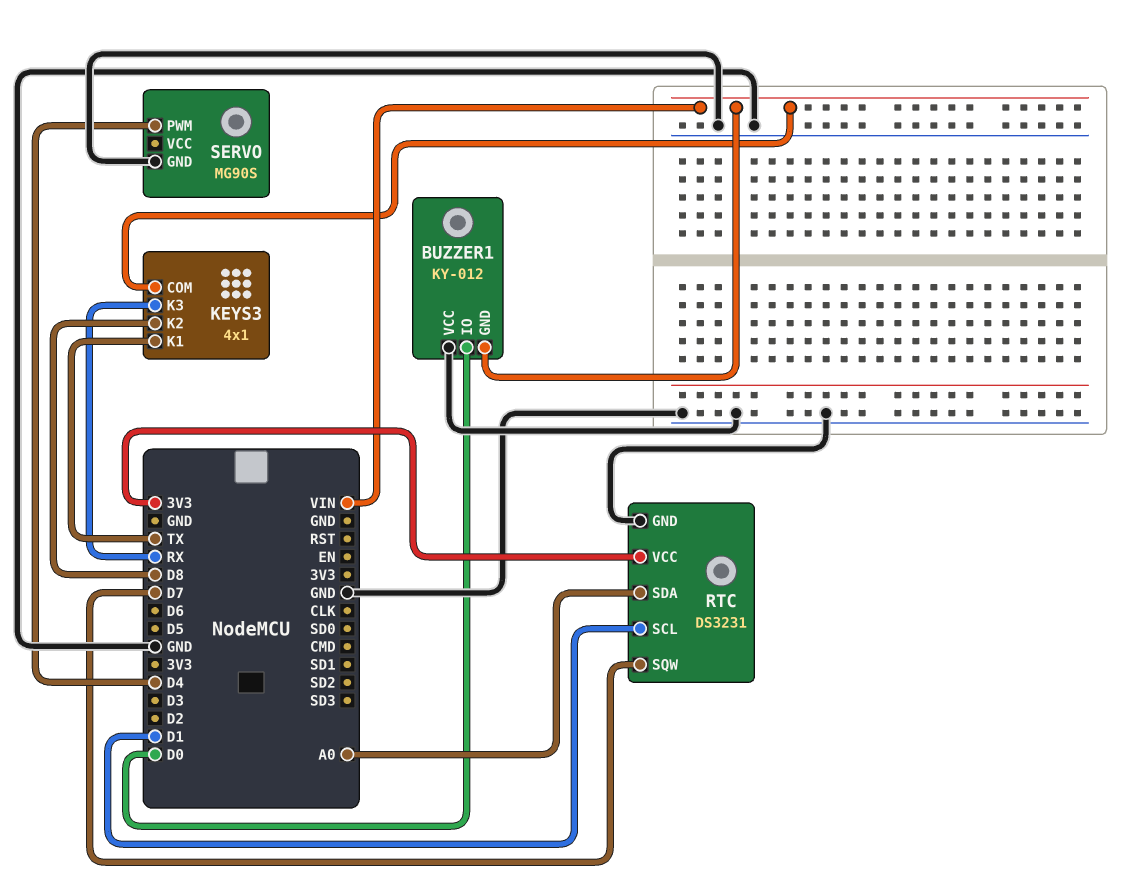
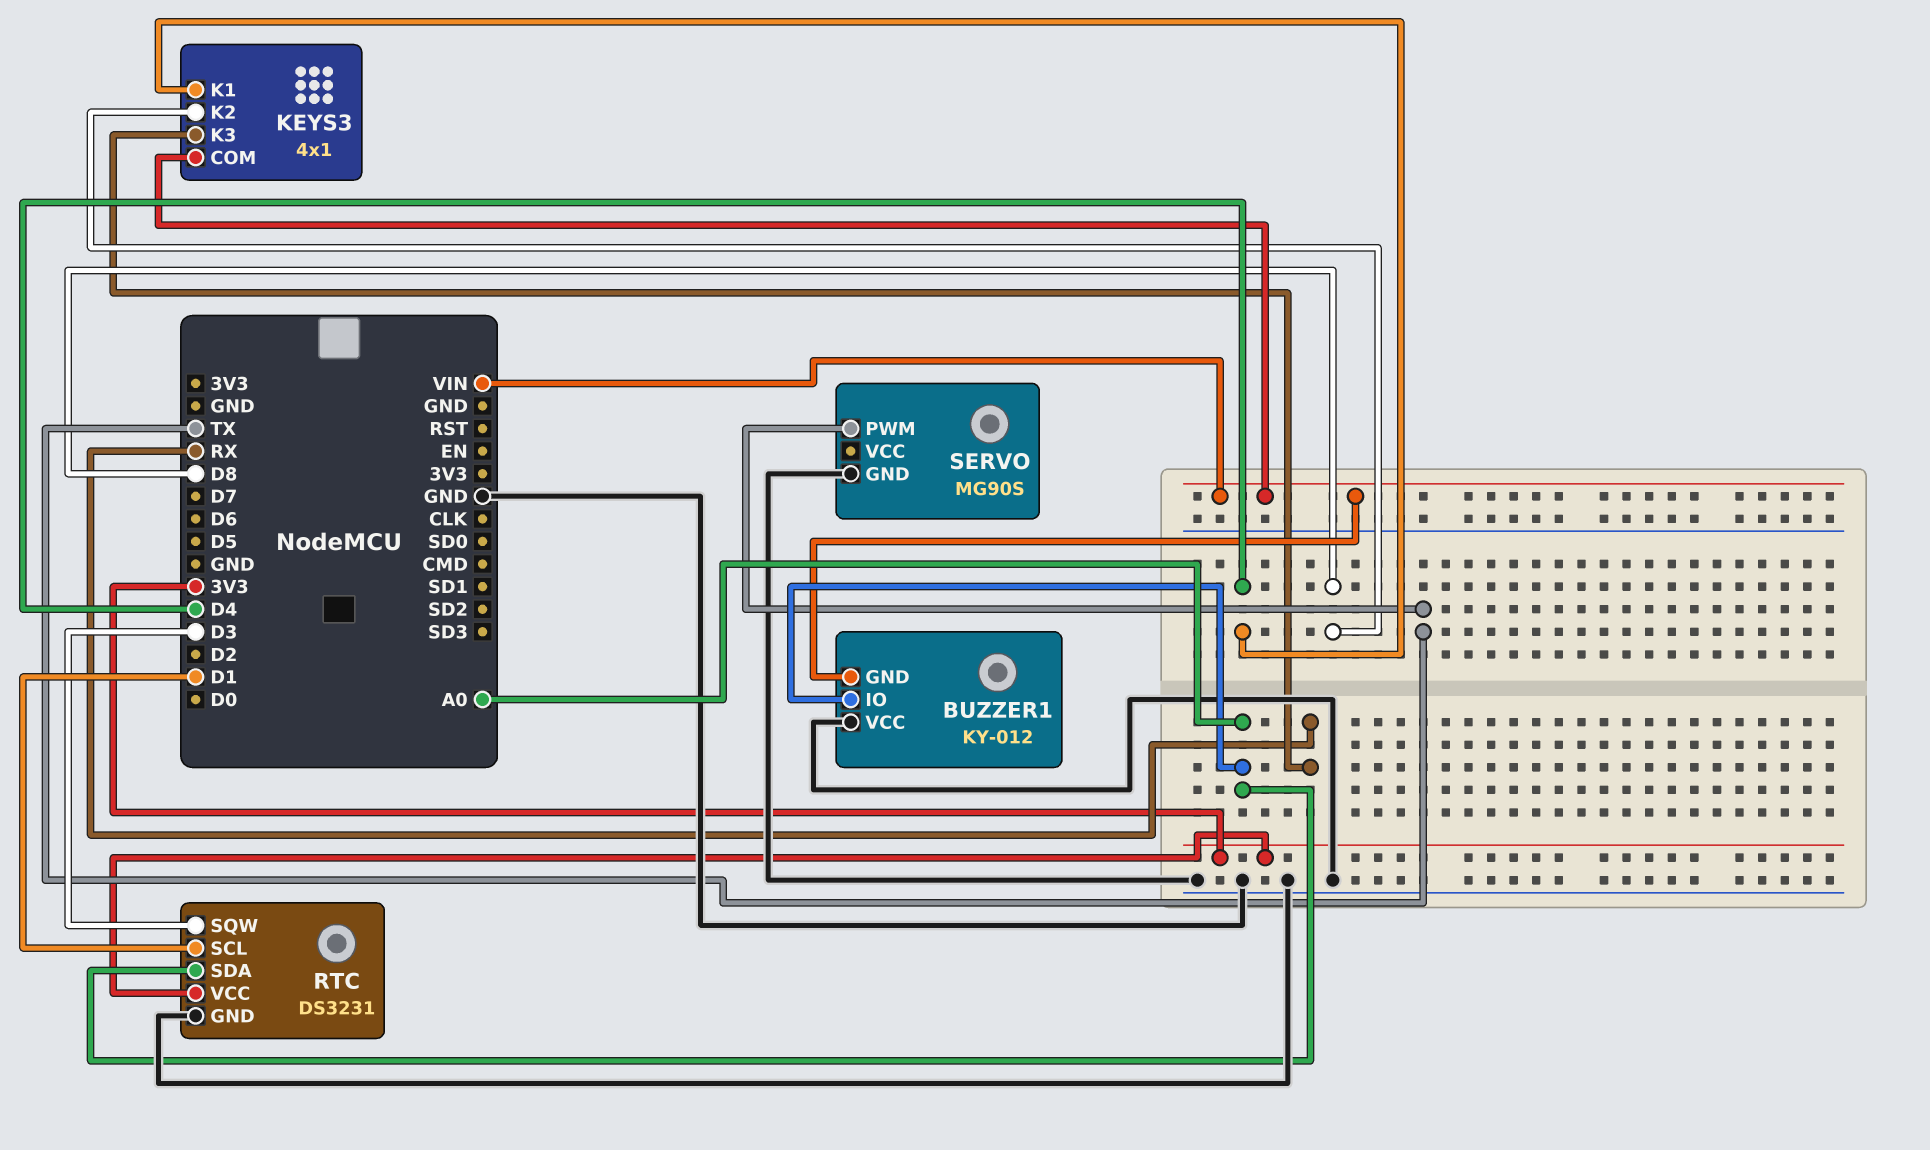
BUZZER1 pin IO: D0 -> A0
KEYS3 pin K1: TX -> D4
RTC pin SQW: D7 -> D3
SERVO pin PWM: D4 -> TX

